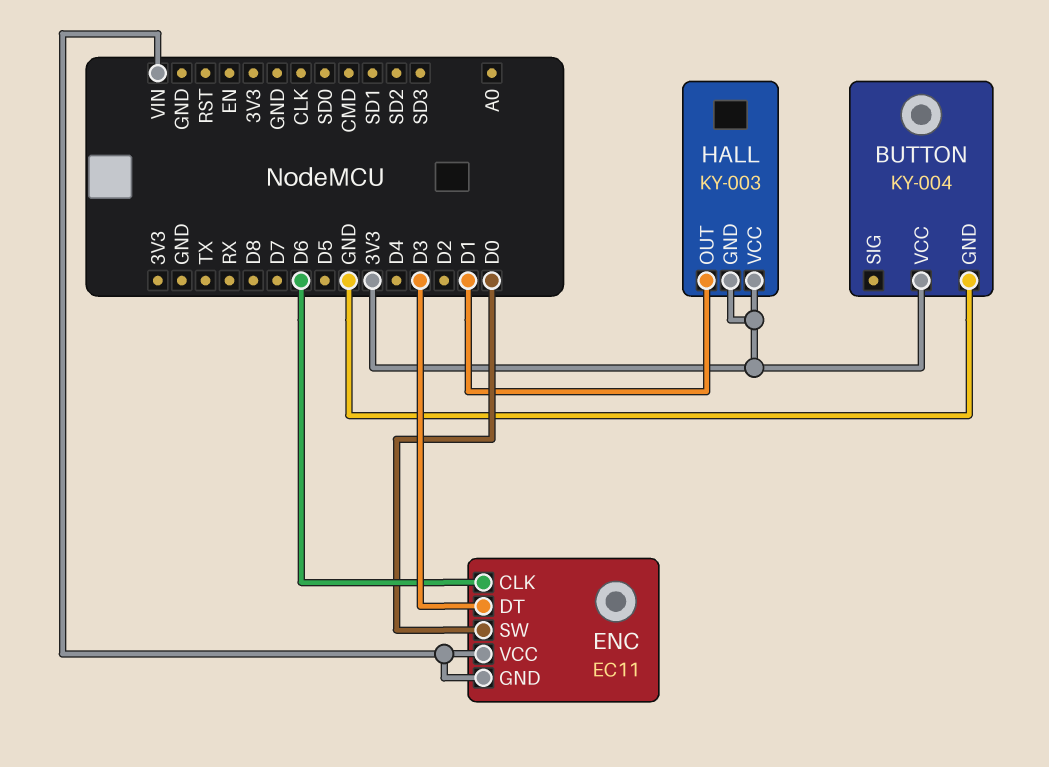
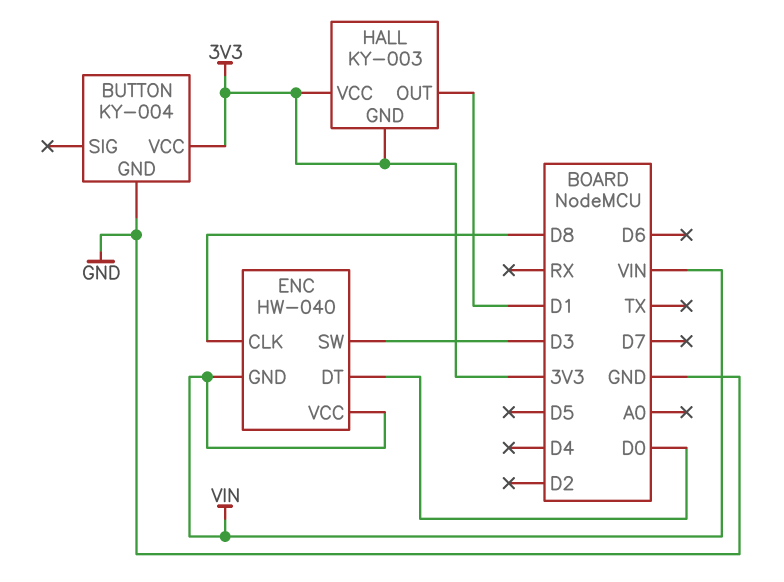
ENC: EC11 -> HW-040
ENC pin CLK: D6 -> D8
ENC pin DT: D3 -> D0
ENC pin SW: D0 -> D3

